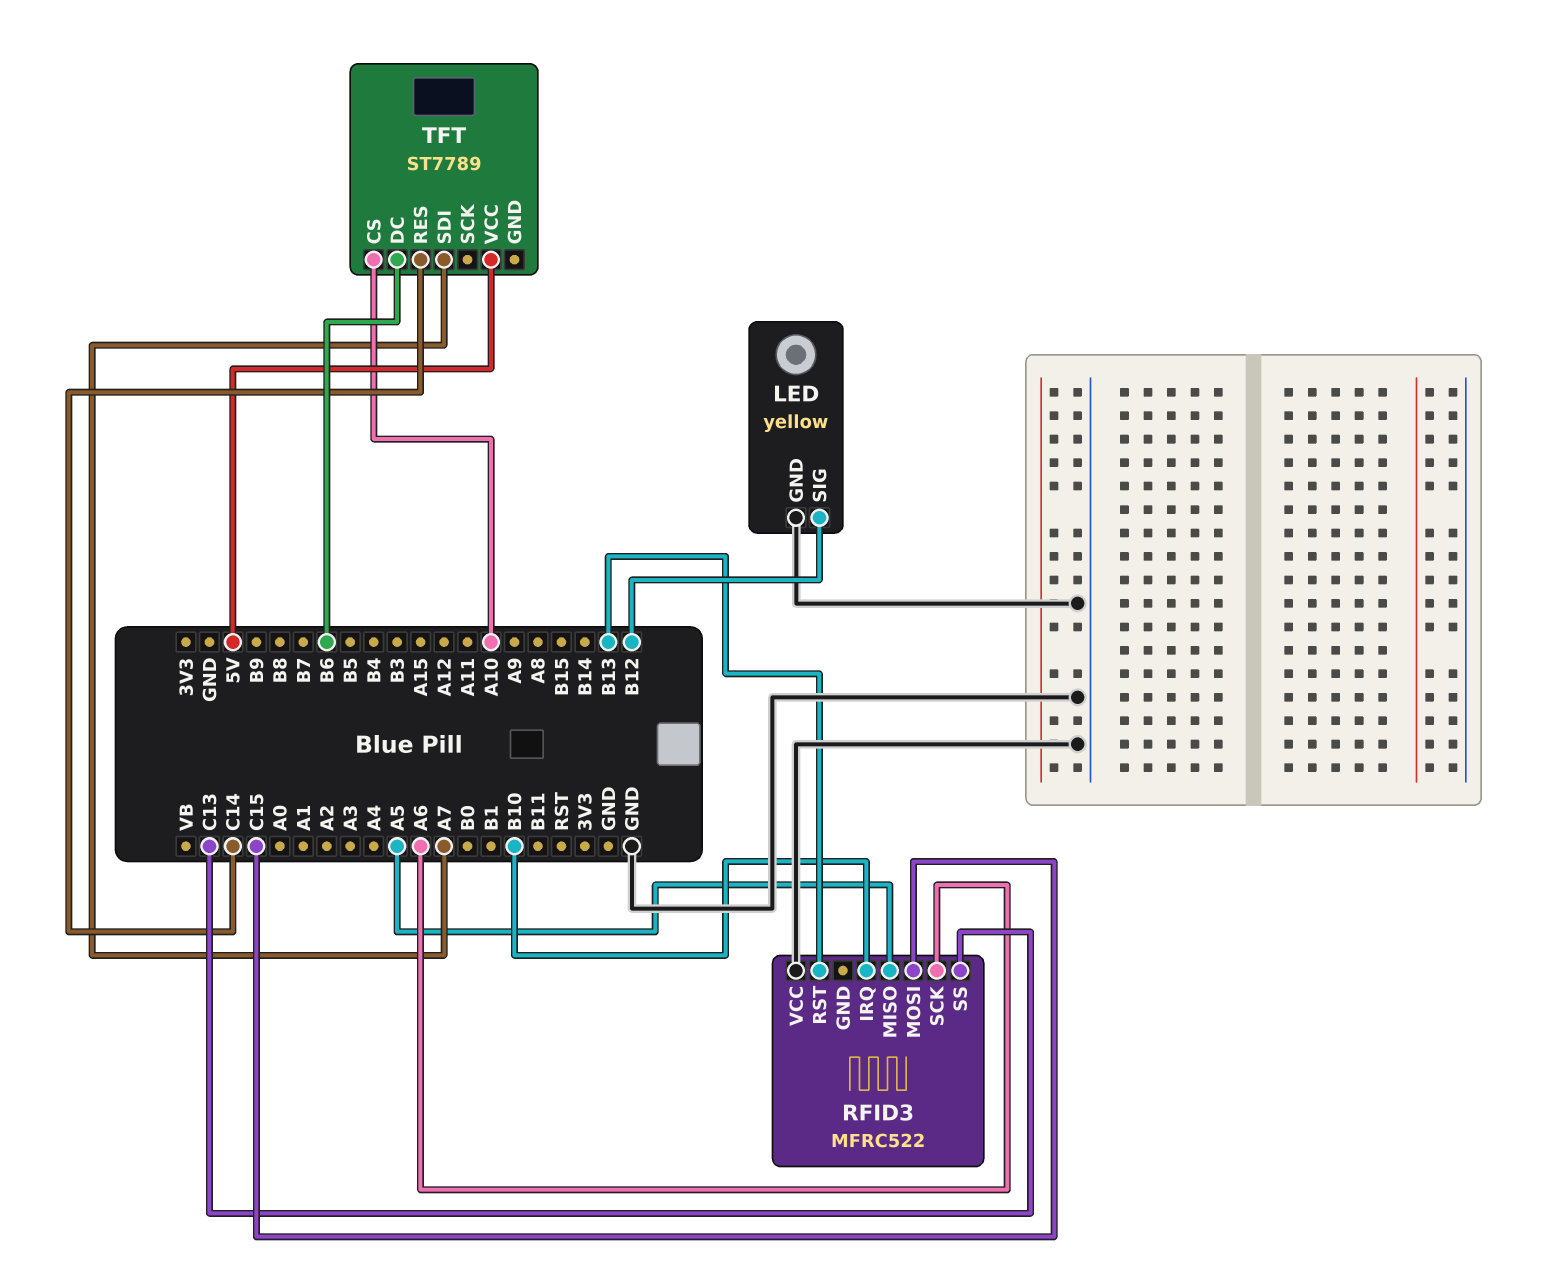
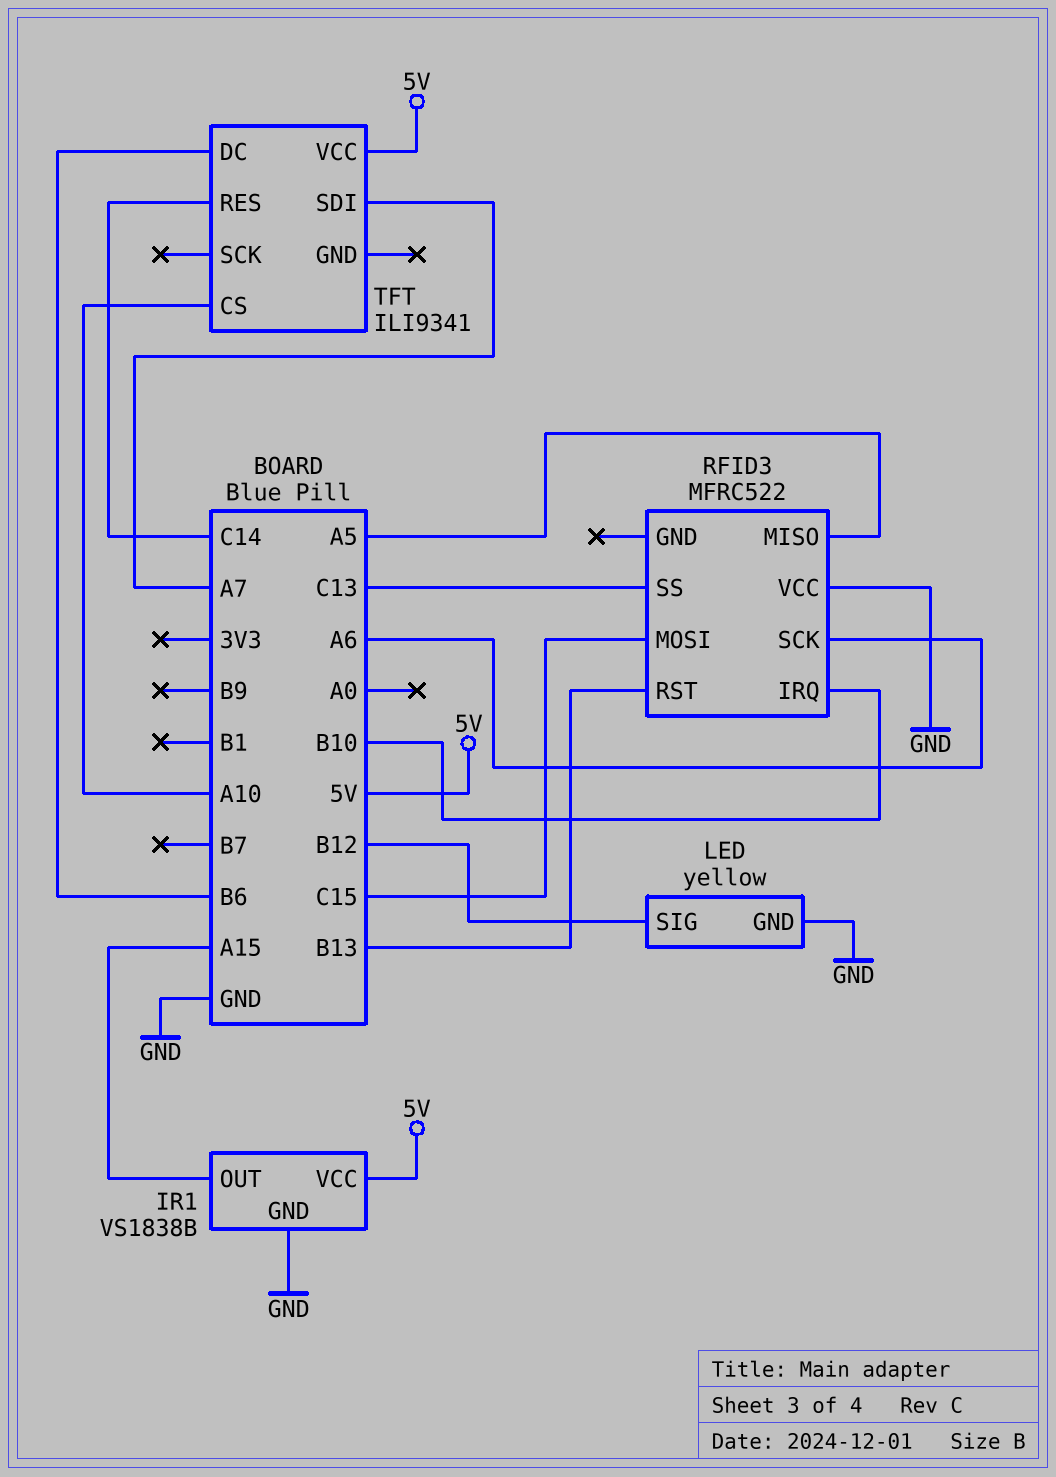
IR1: none -> VS1838B
IR1 pin GND: none -> GND
IR1 pin OUT: none -> A15
IR1 pin VCC: none -> 5V
TFT: ST7789 -> ILI9341

